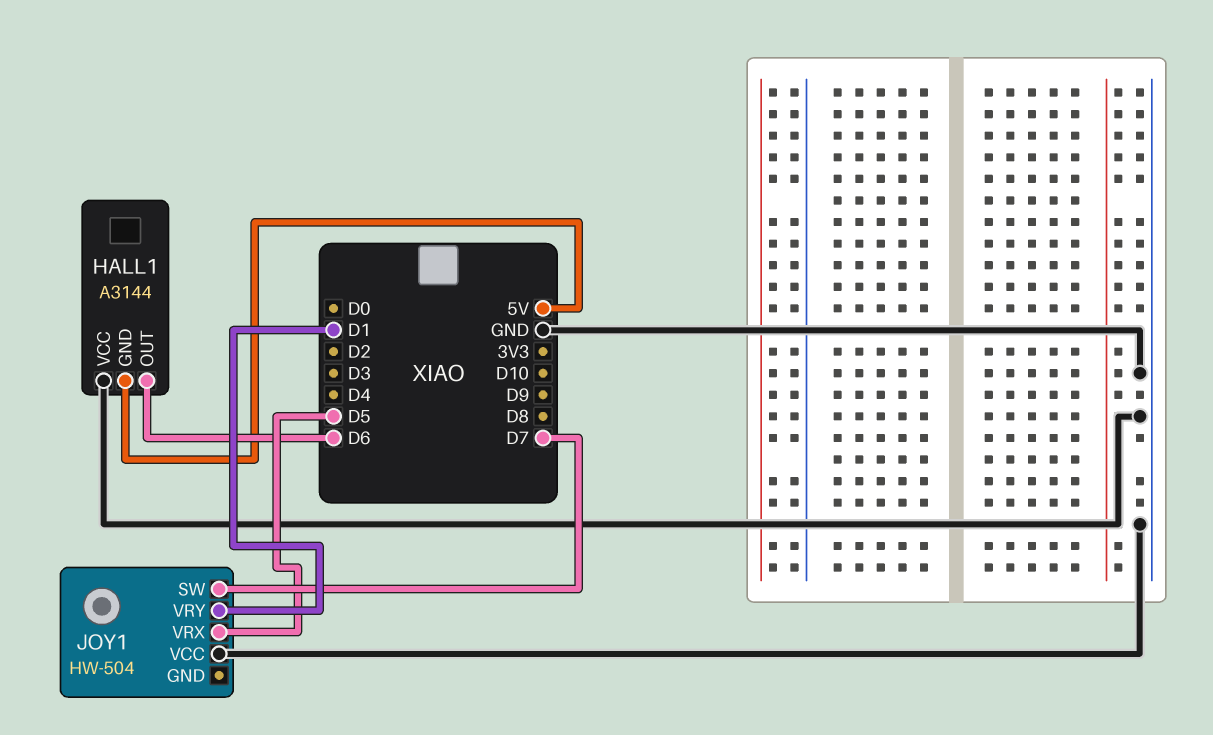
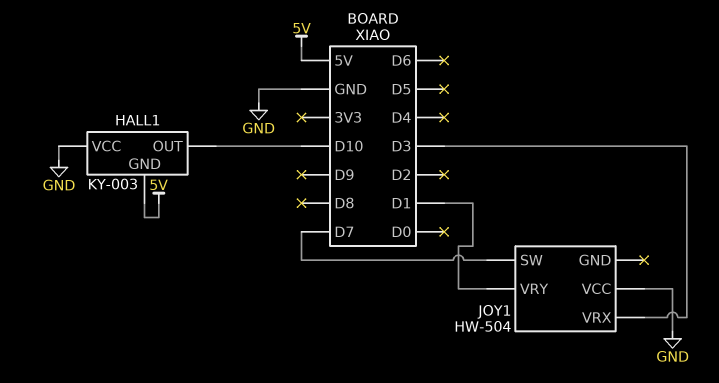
HALL1: A3144 -> KY-003
HALL1 pin OUT: D6 -> D10
JOY1 pin VRX: D5 -> D3

